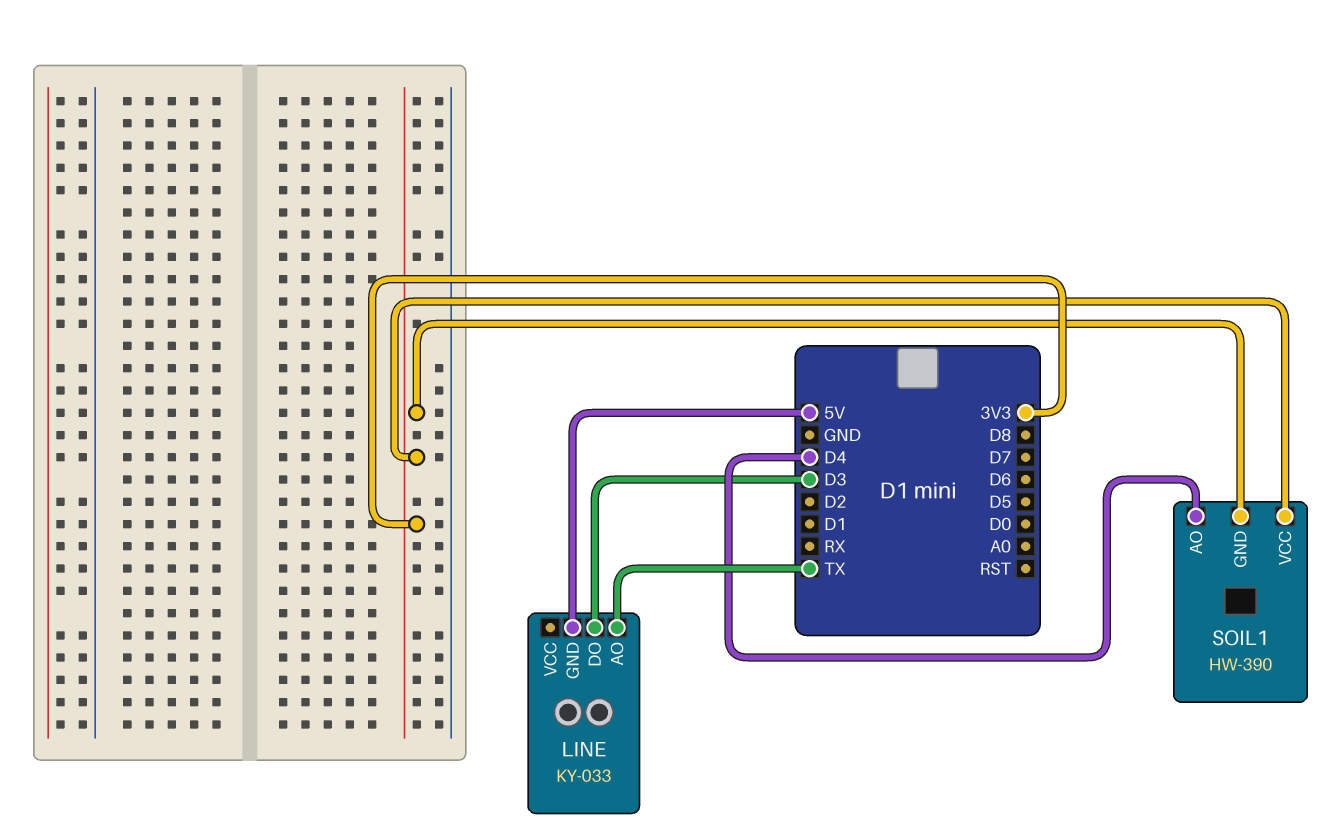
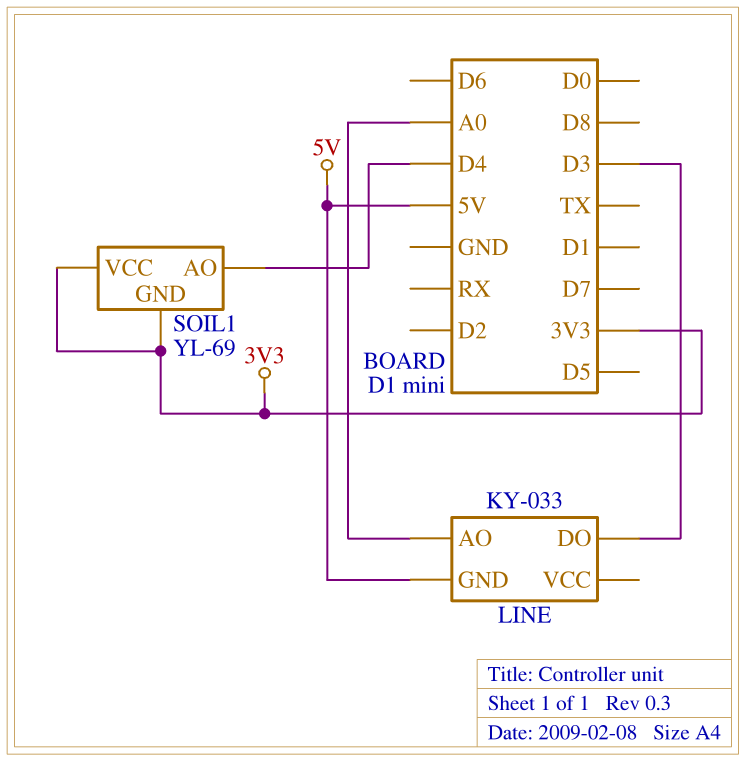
LINE pin AO: TX -> A0
SOIL1: HW-390 -> YL-69

